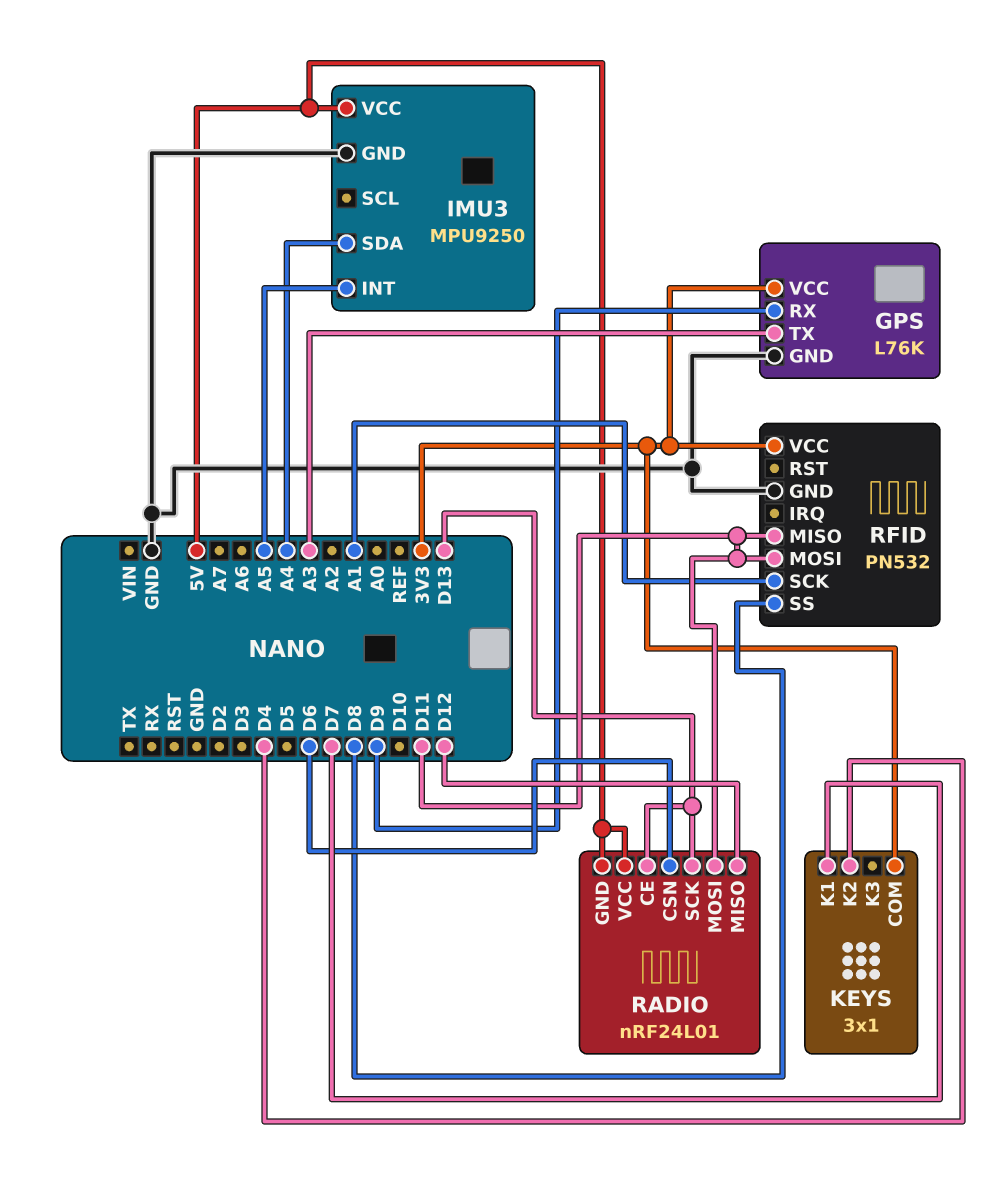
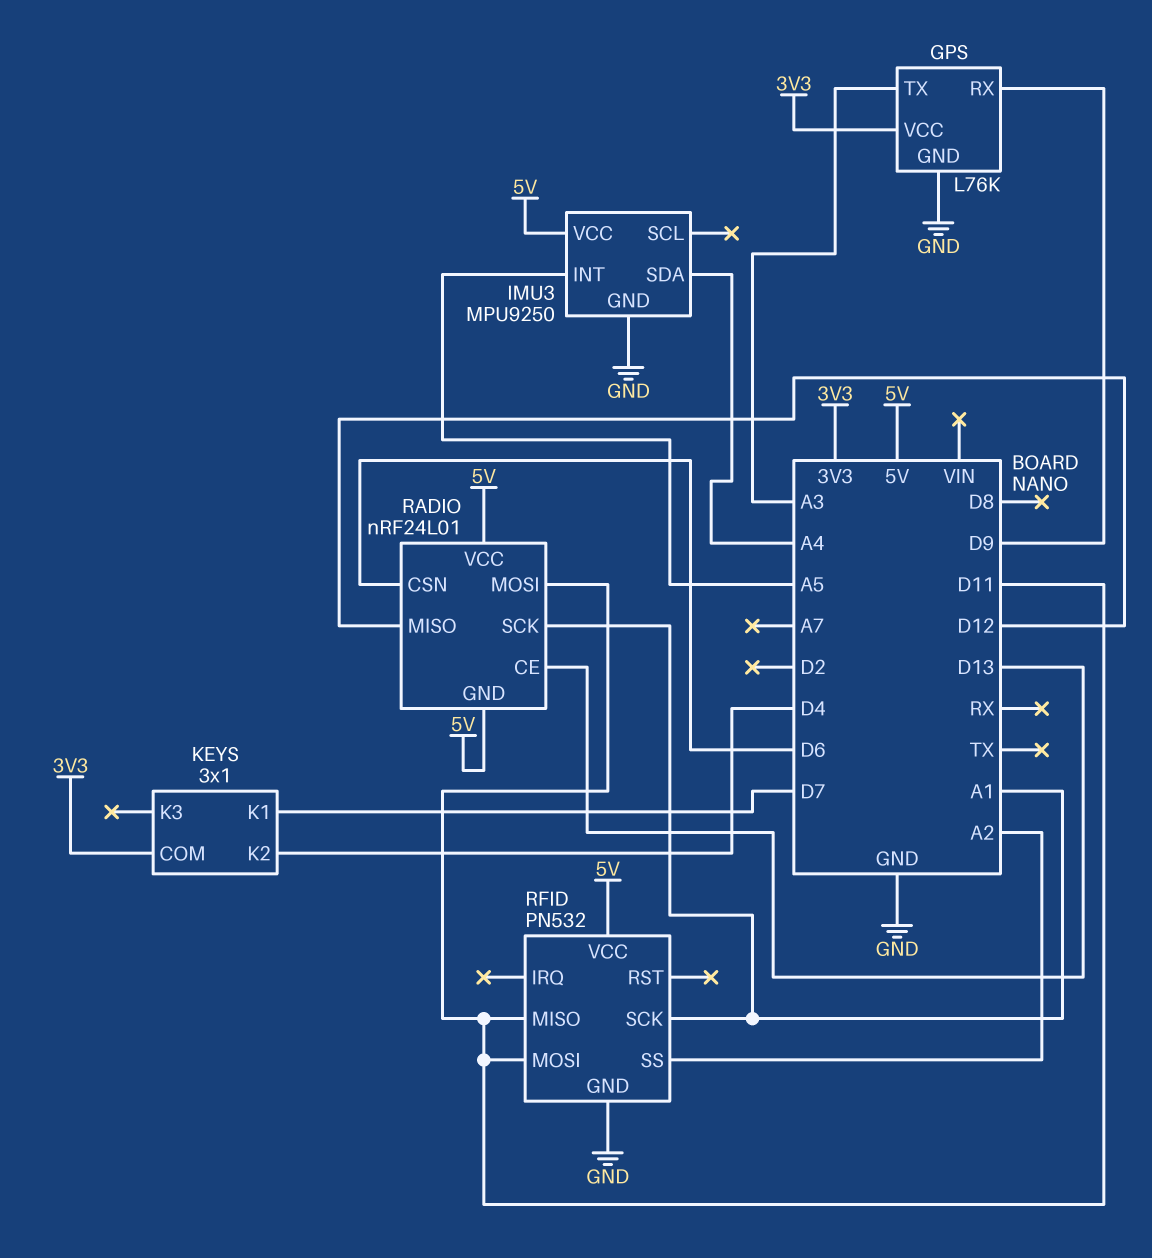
RADIO pin SCK: D13 -> A1
RFID pin SS: D8 -> A2
RFID pin VCC: 3V3 -> 5V

